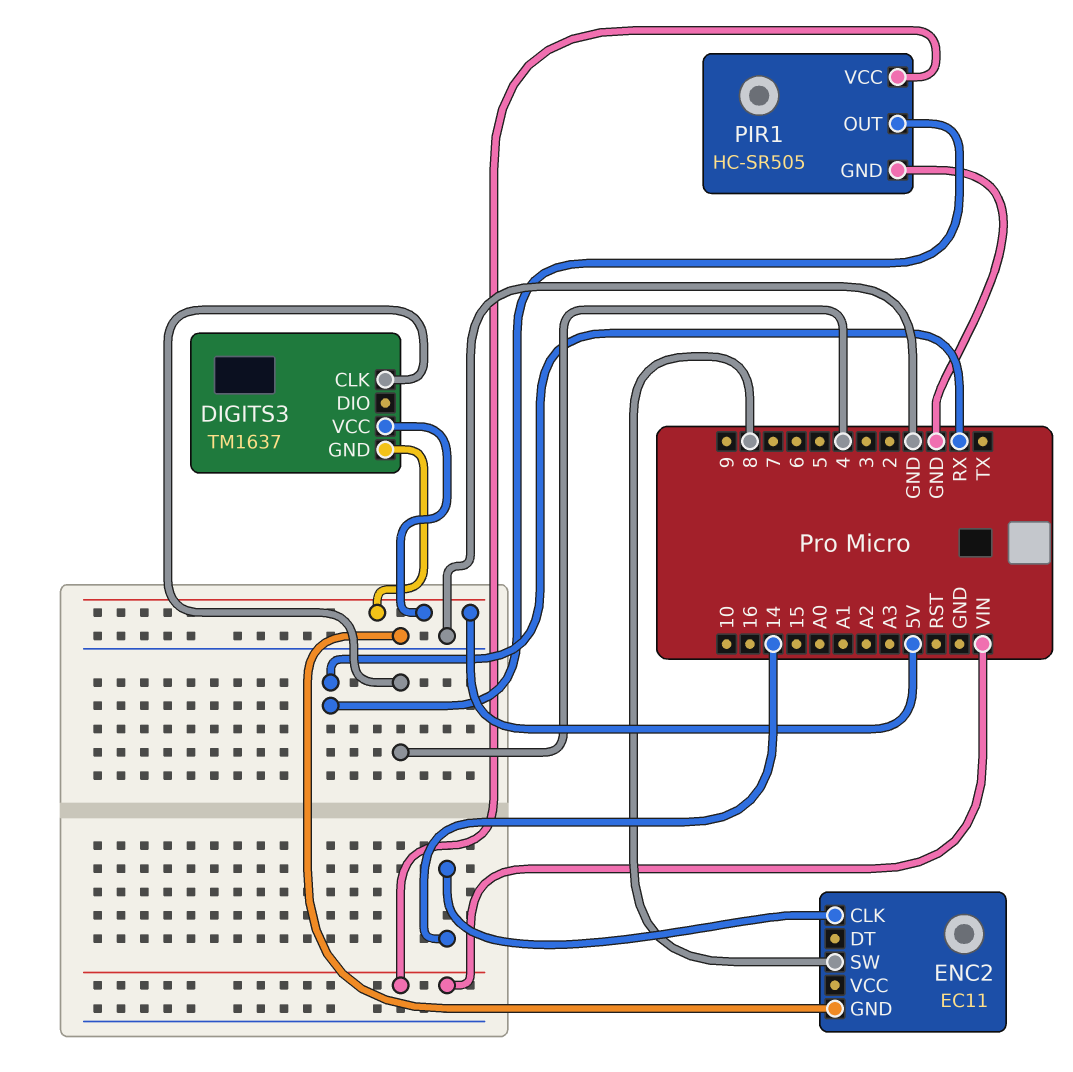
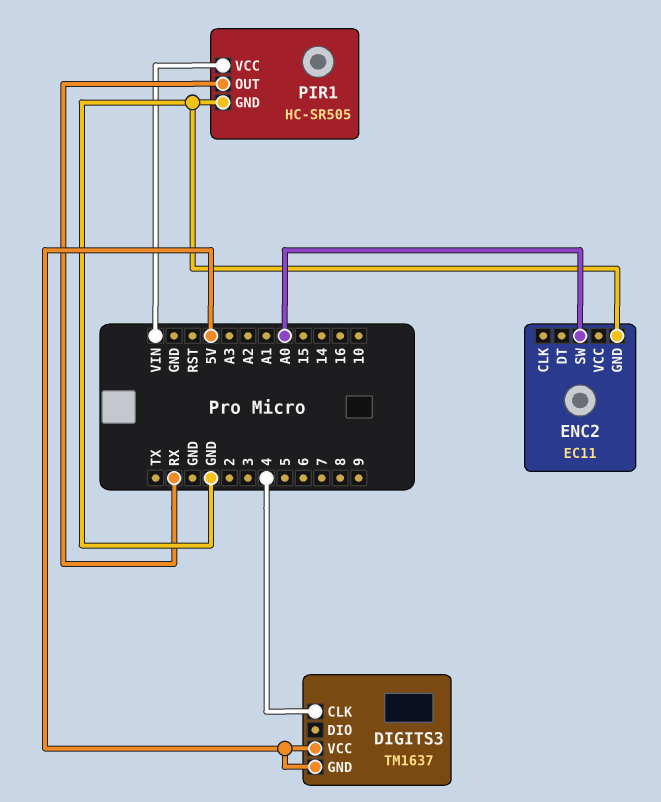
ENC2 pin CLK: 14 -> none
ENC2 pin SW: 8 -> A0

